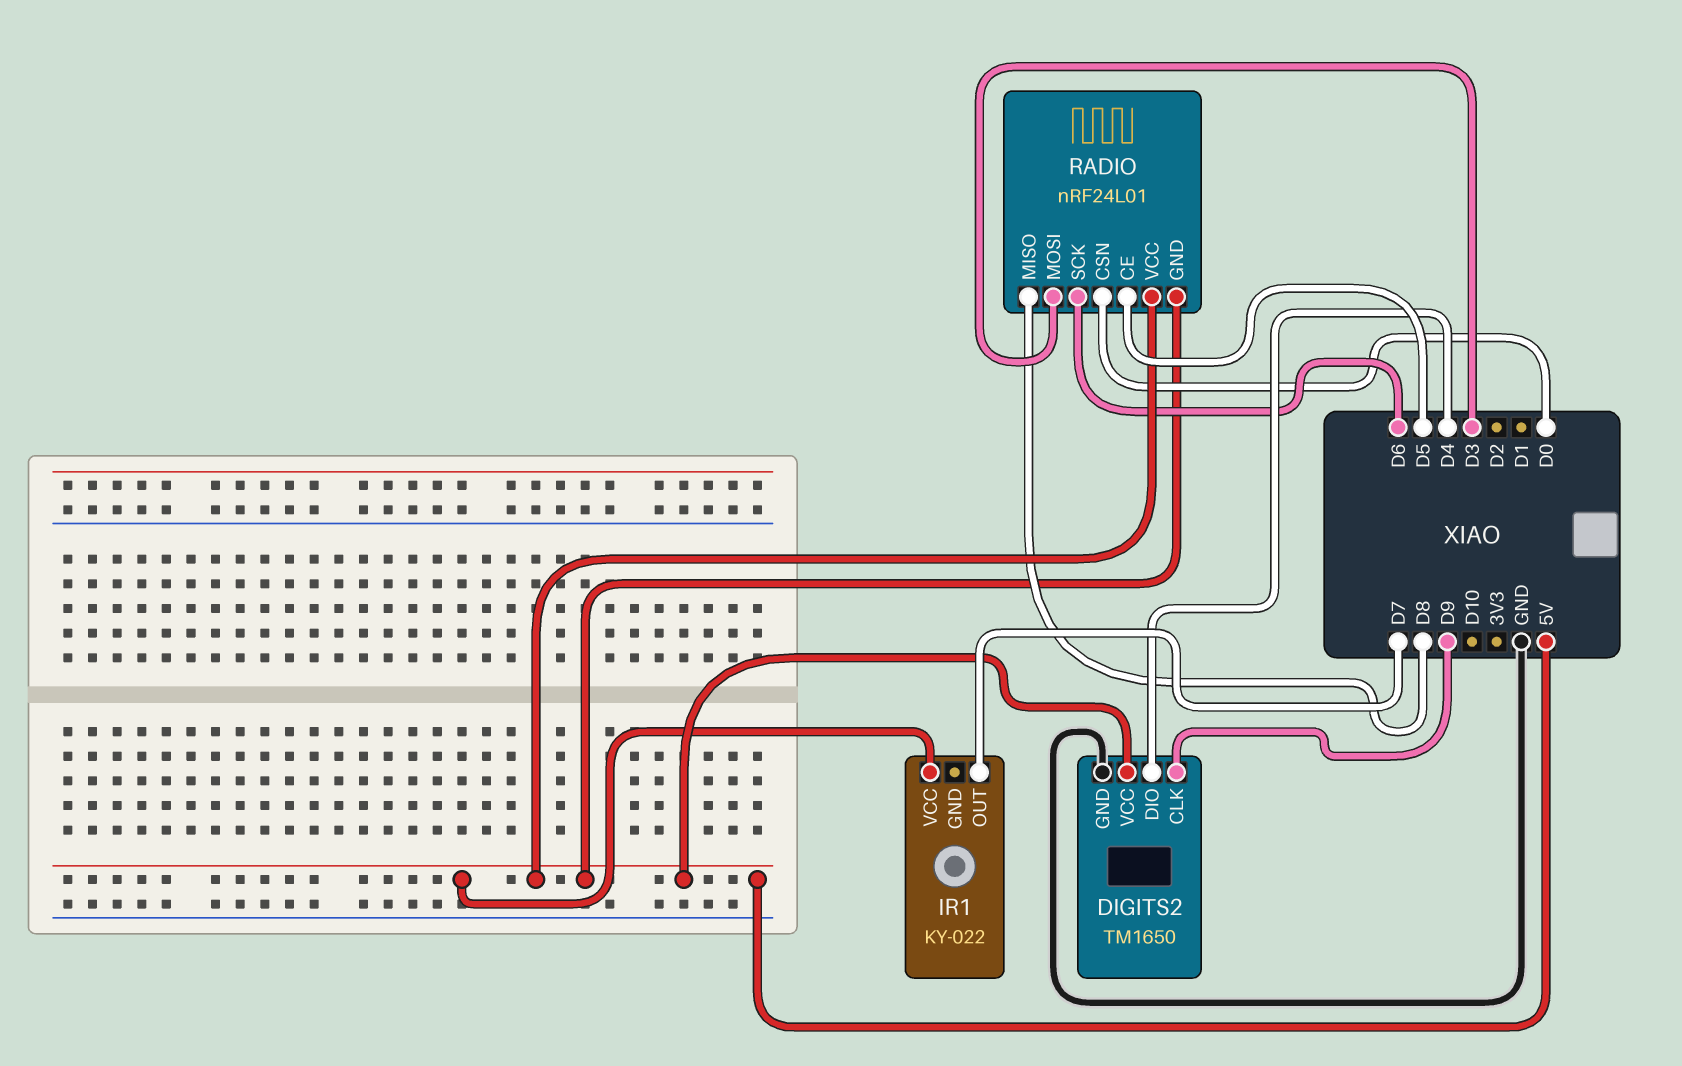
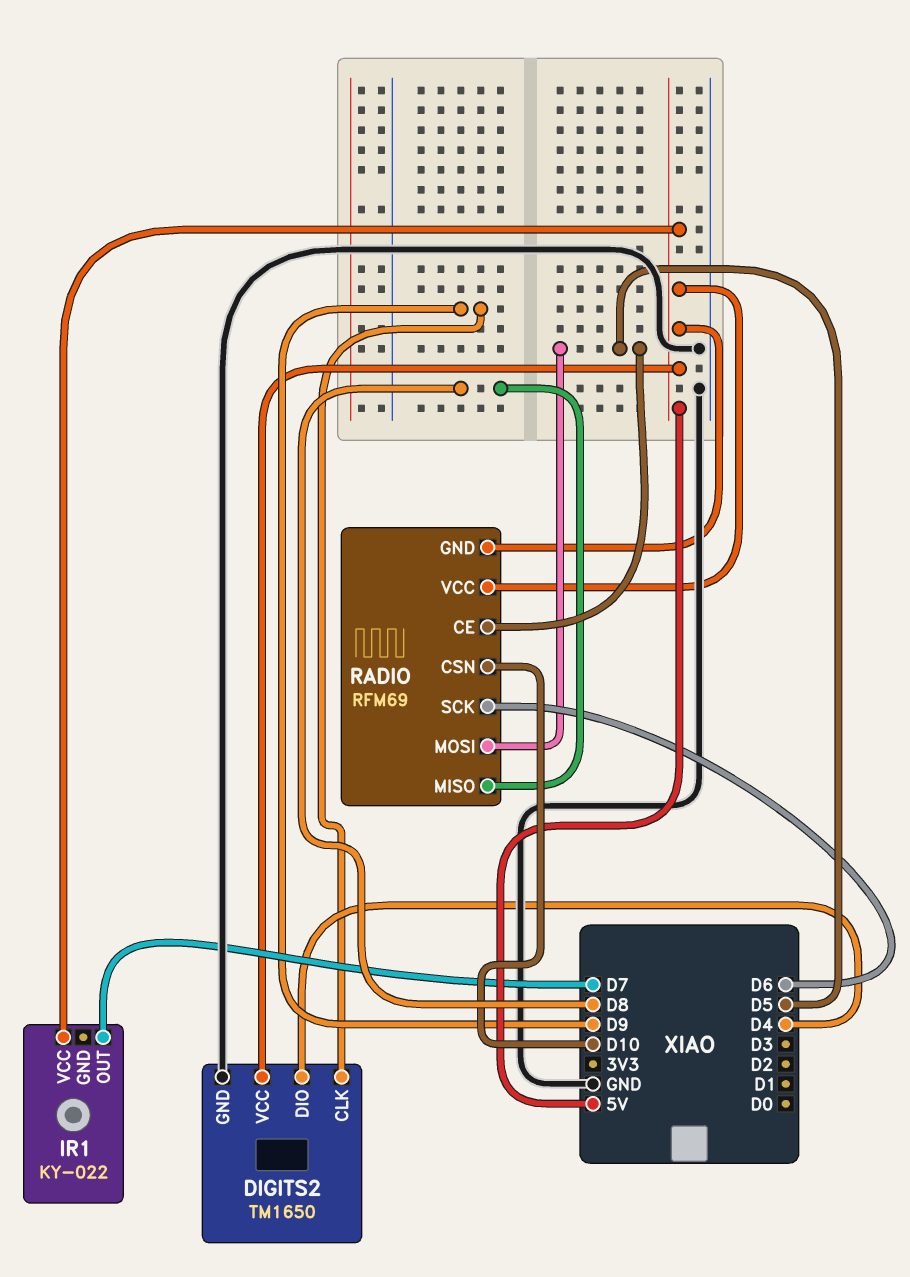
RADIO: nRF24L01 -> RFM69
RADIO pin CSN: D0 -> D10
RADIO pin MOSI: D3 -> D5

